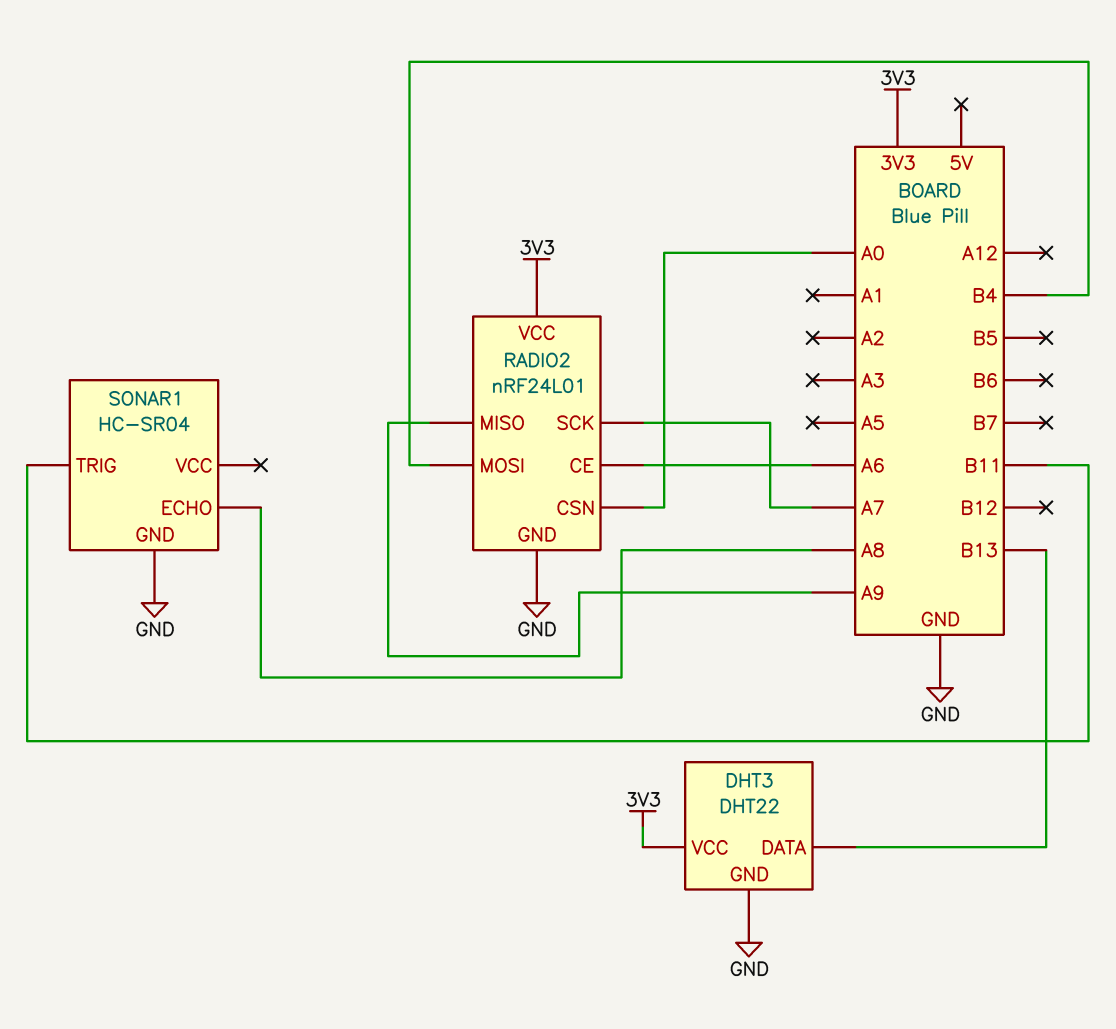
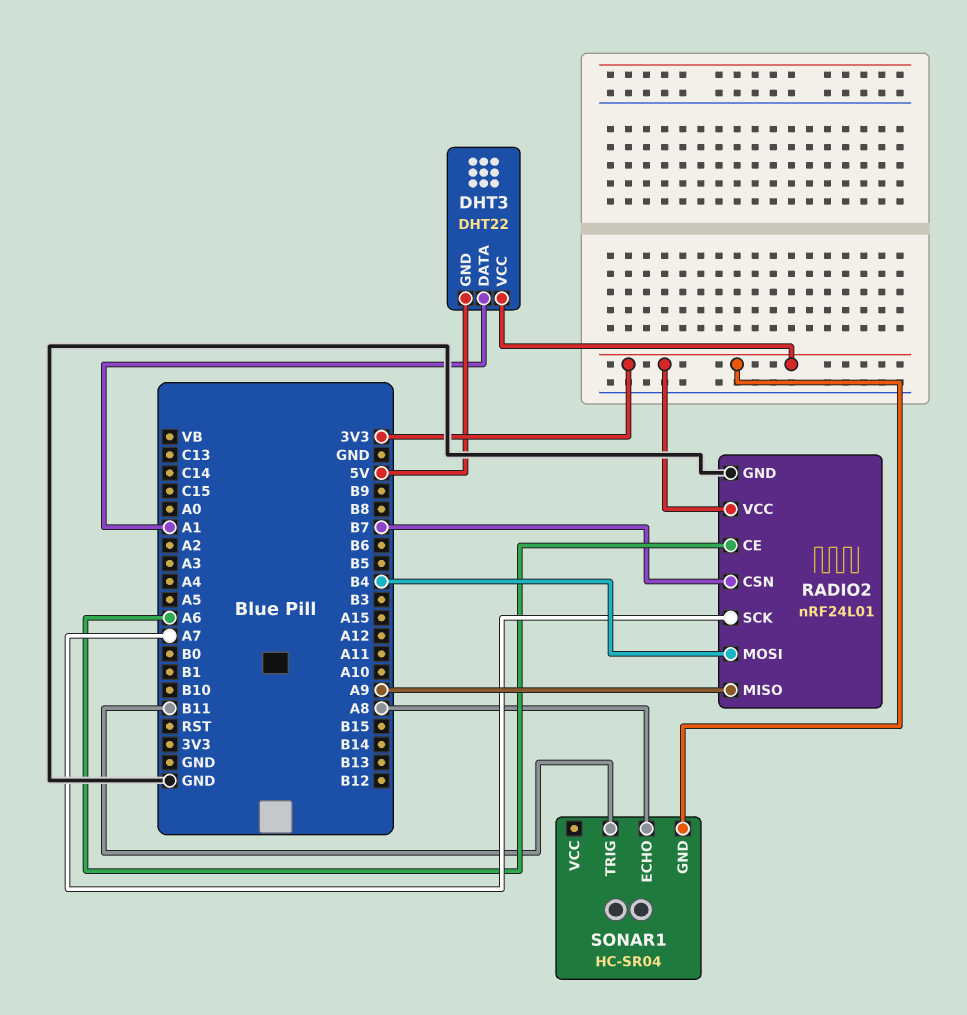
DHT3 pin DATA: B13 -> A1
DHT3 pin GND: GND -> 5V
RADIO2 pin CSN: A0 -> B7
SONAR1 pin GND: GND -> 3V3

